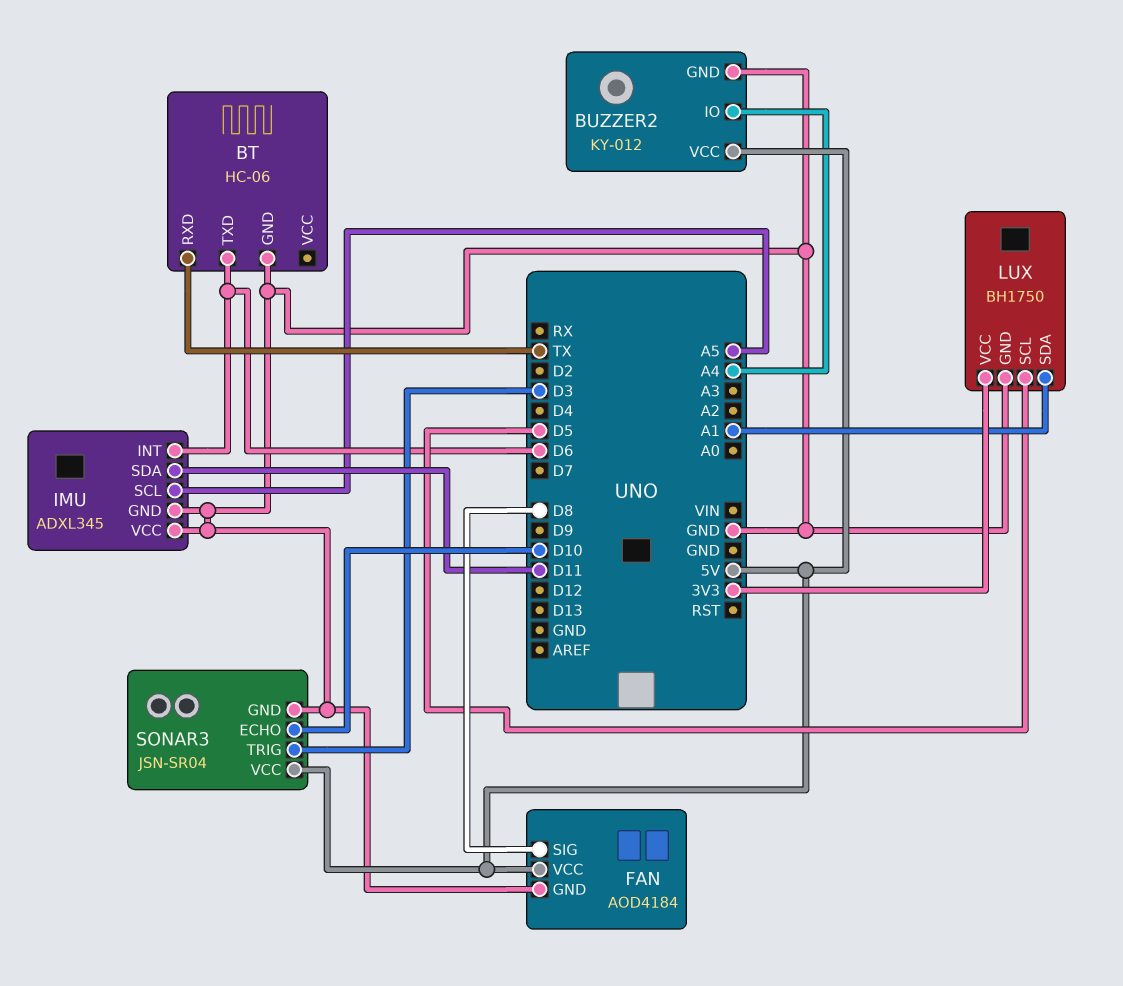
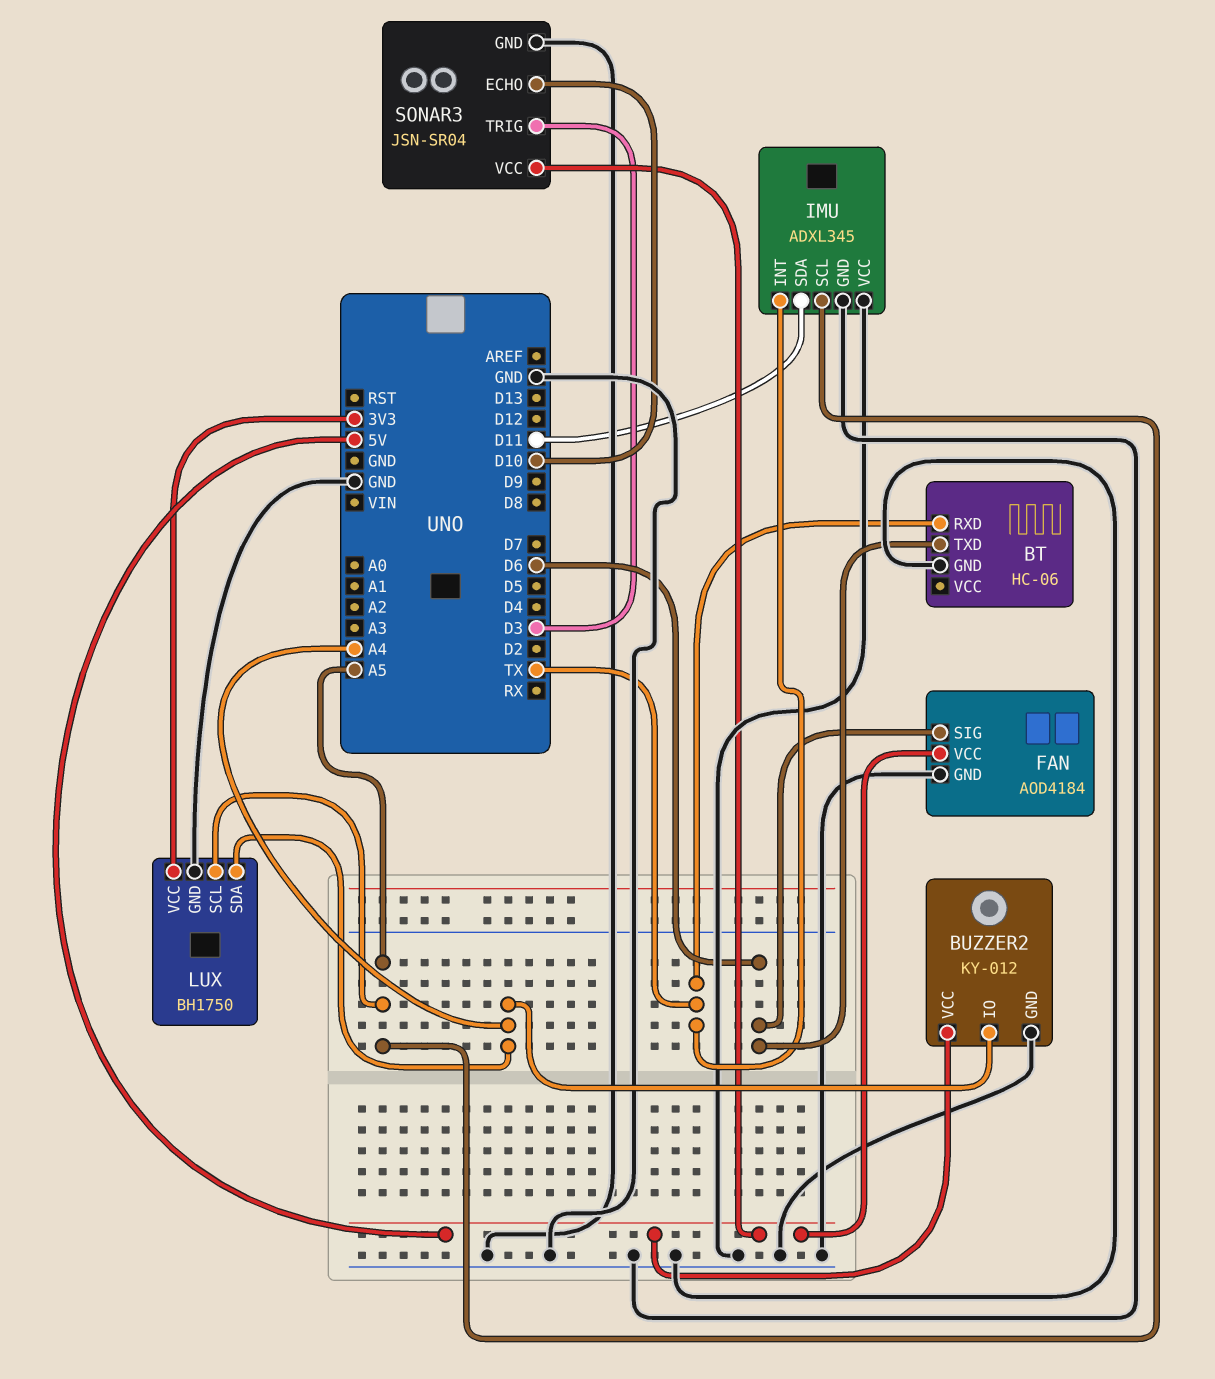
FAN pin SIG: D8 -> D6
IMU pin INT: D6 -> TX
LUX pin SCL: D5 -> A5
LUX pin SDA: A1 -> A4

